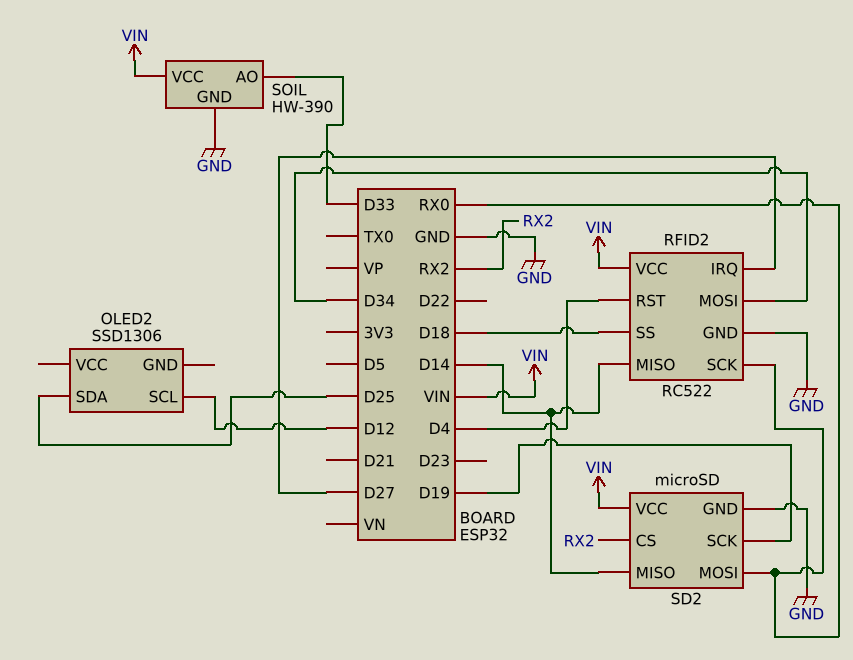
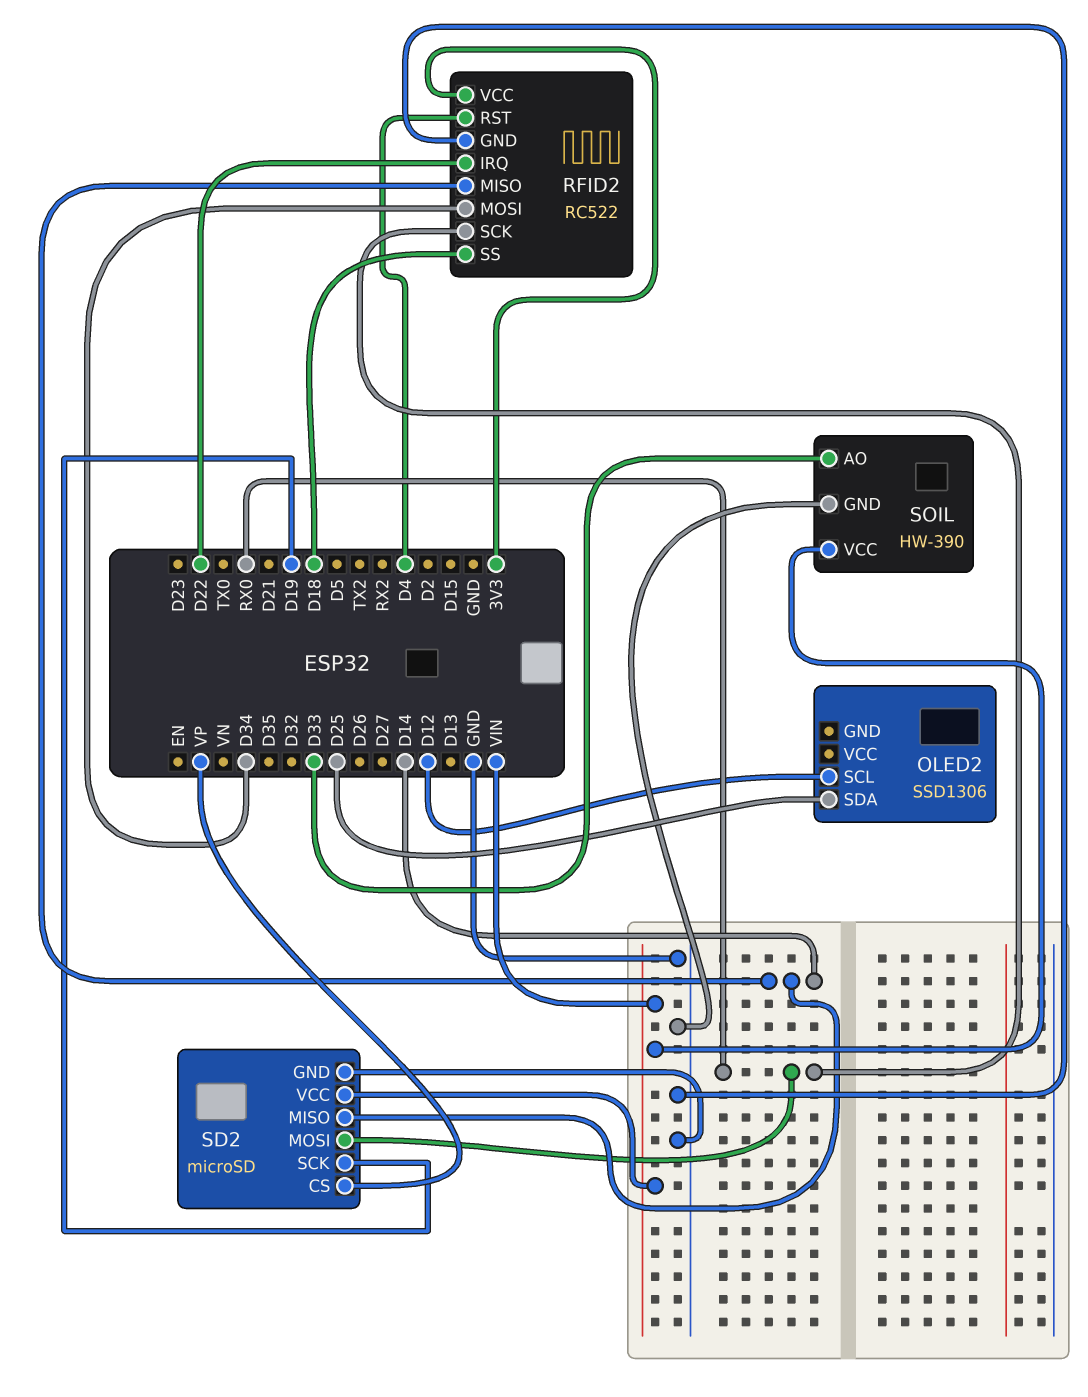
RFID2 pin IRQ: D27 -> D22
RFID2 pin VCC: VIN -> 3V3
SD2 pin CS: RX2 -> VP

